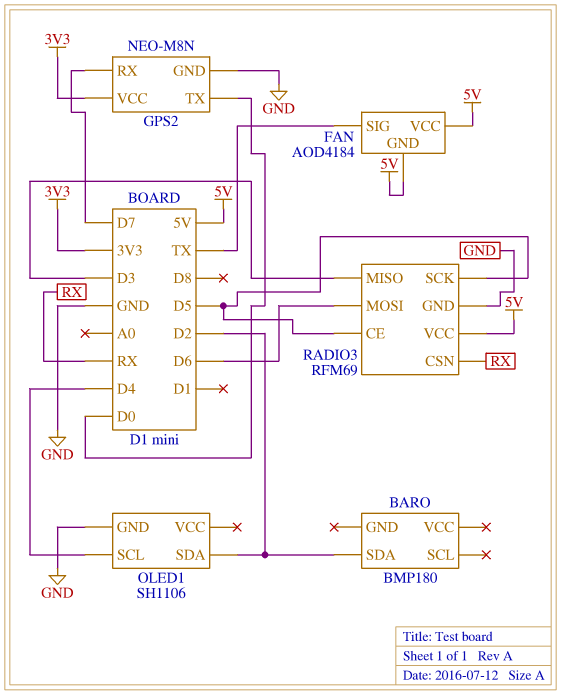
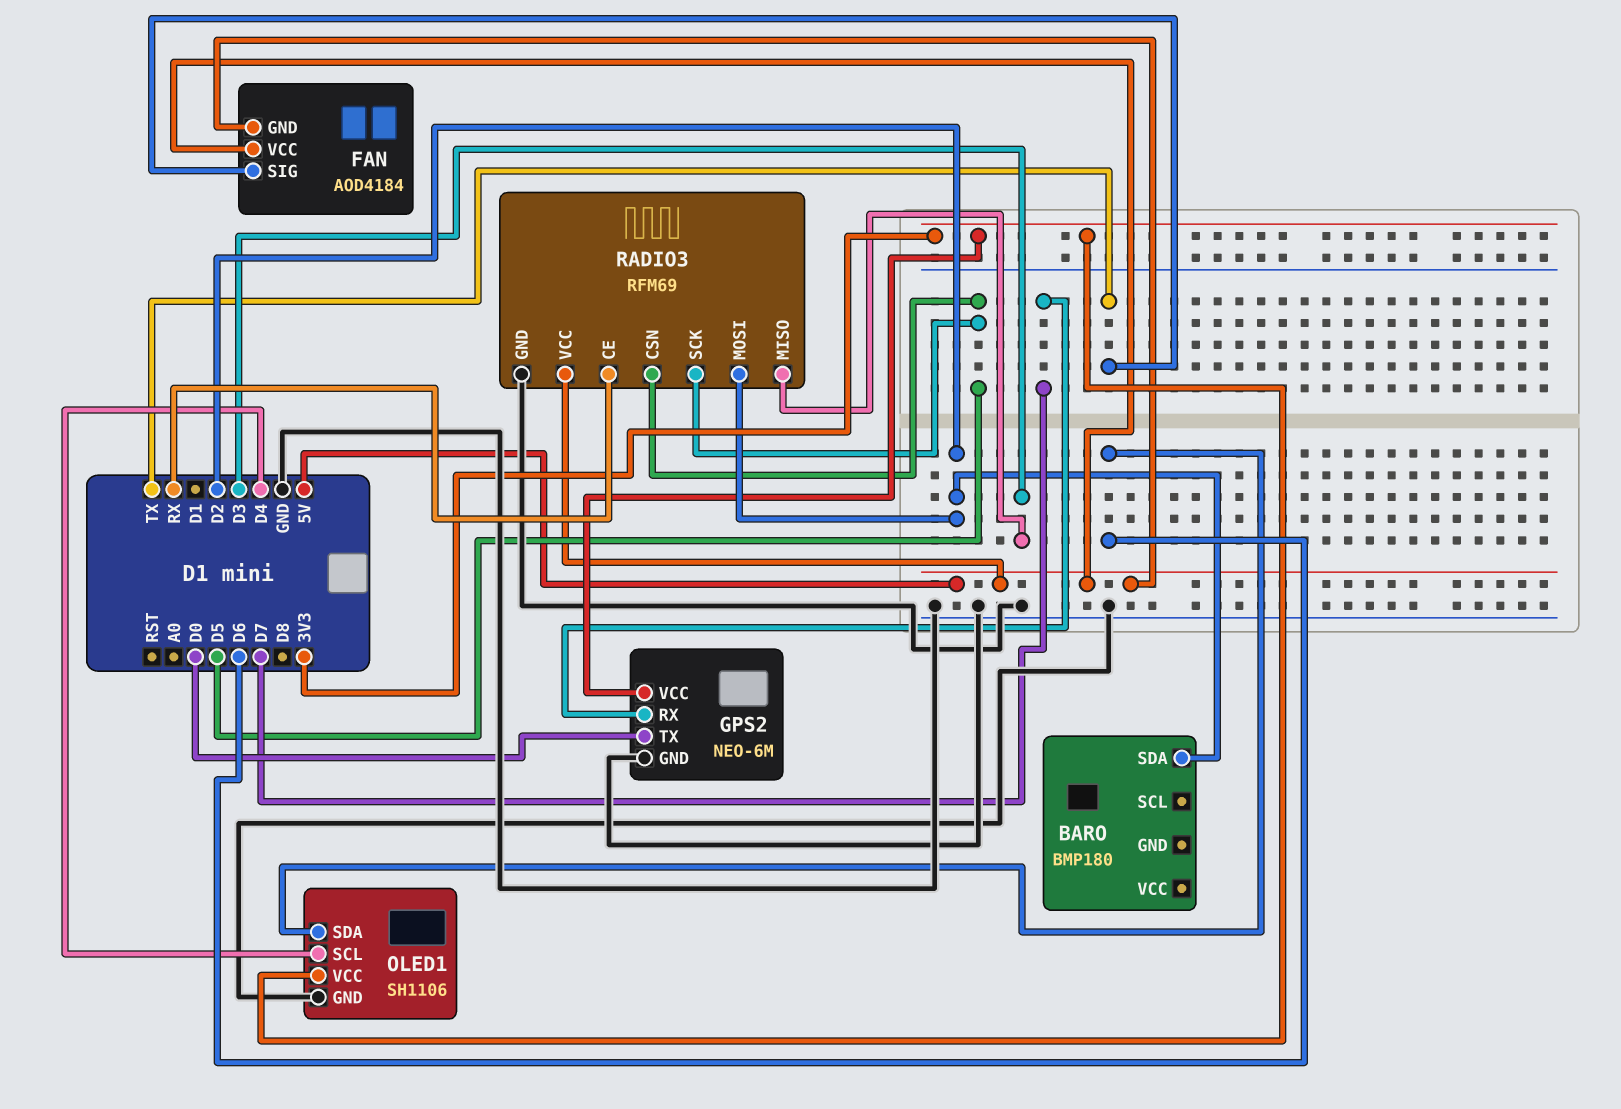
GPS2: NEO-M8N -> NEO-6M
OLED1 pin SDA: D2 -> D6
OLED1 pin VCC: none -> 3V3
RADIO3 pin CE: D5 -> RX
RADIO3 pin CSN: RX -> D5
RADIO3 pin MOSI: D6 -> D2

